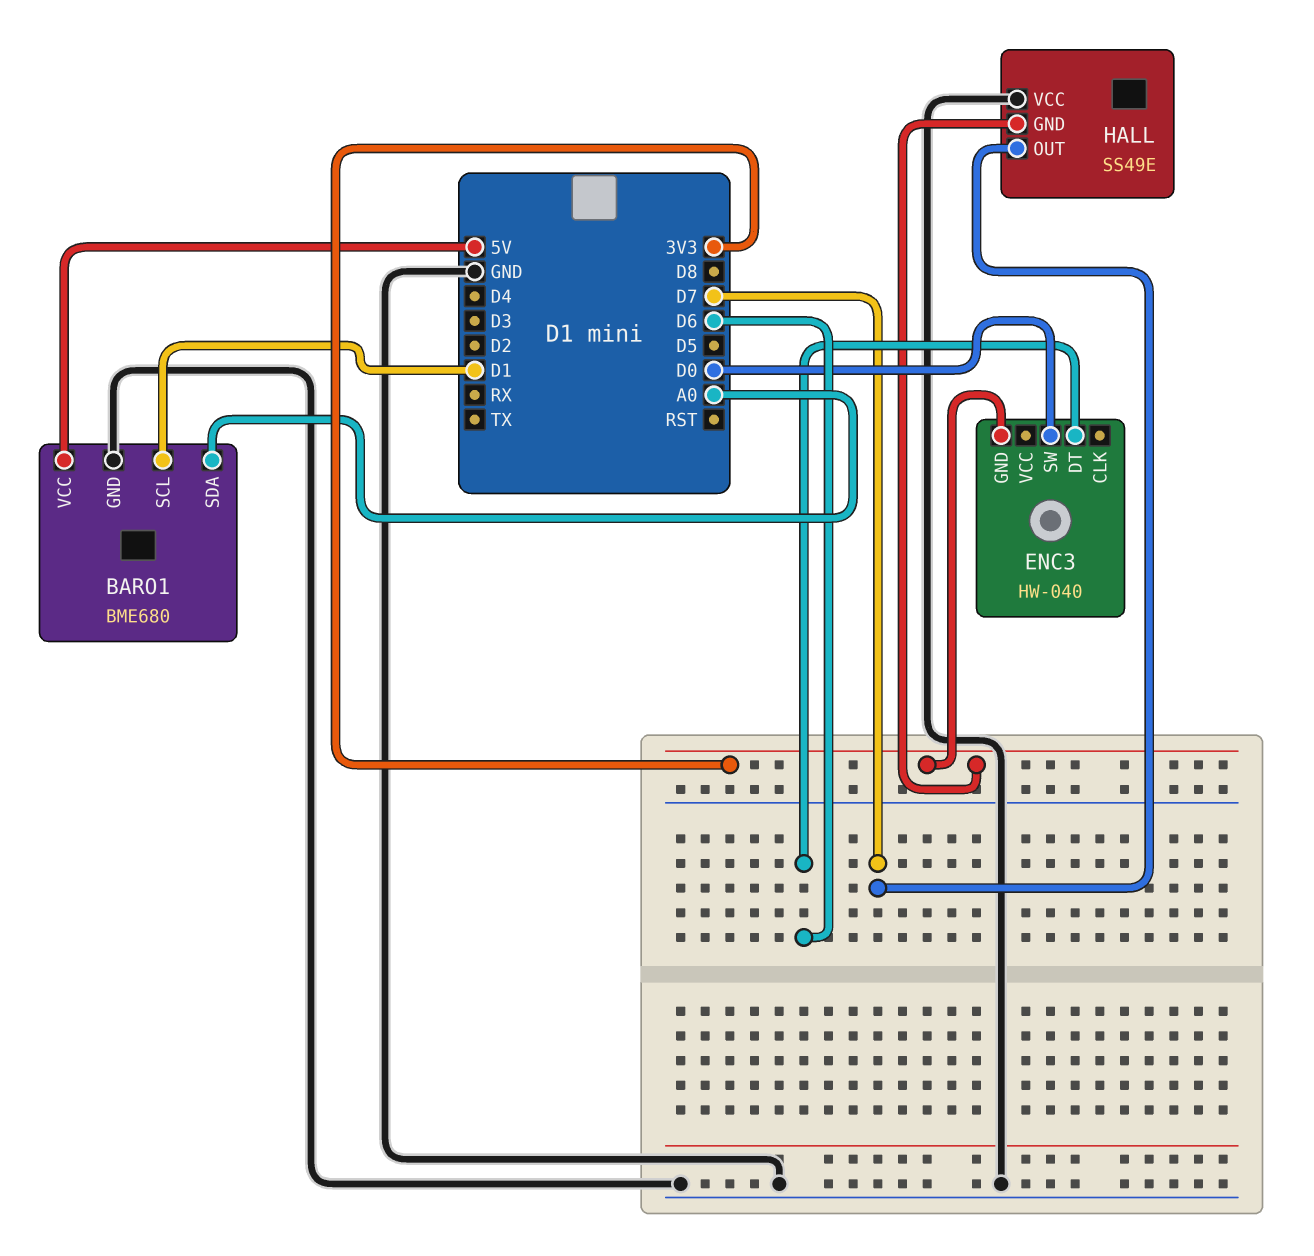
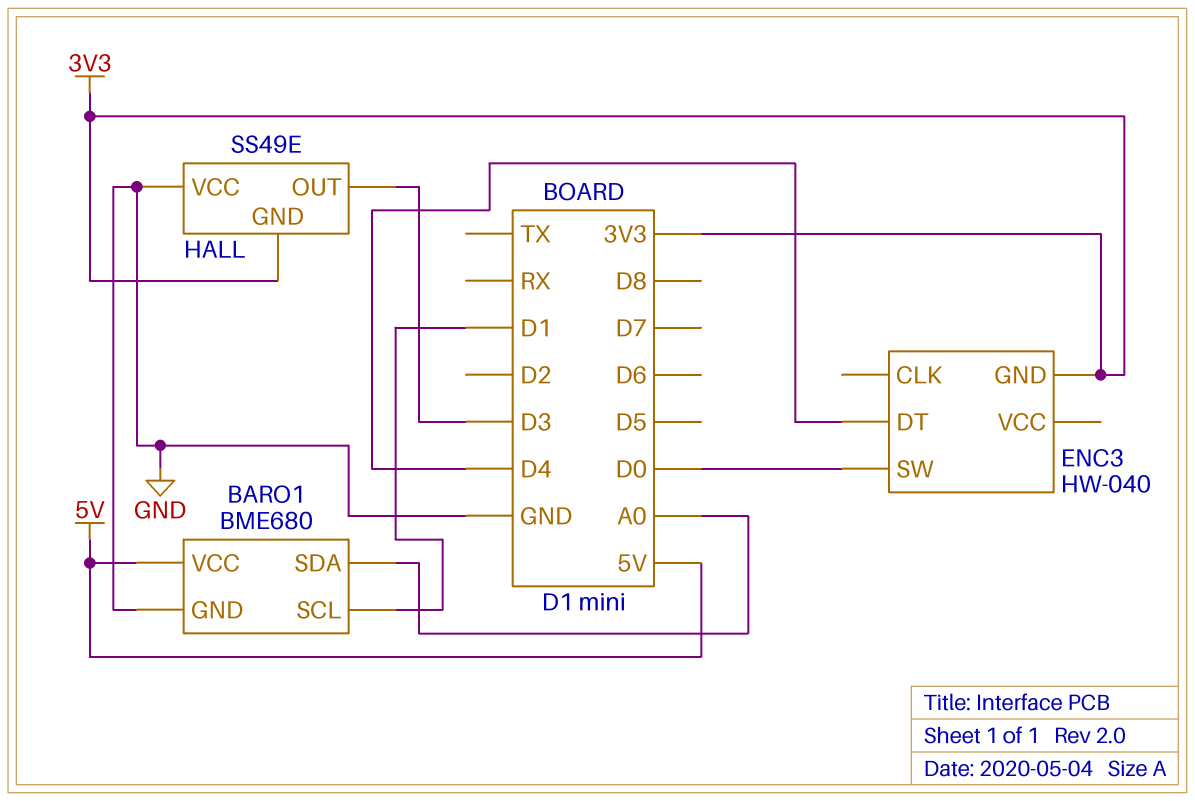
ENC3 pin DT: D6 -> D4
HALL pin OUT: D7 -> D3

